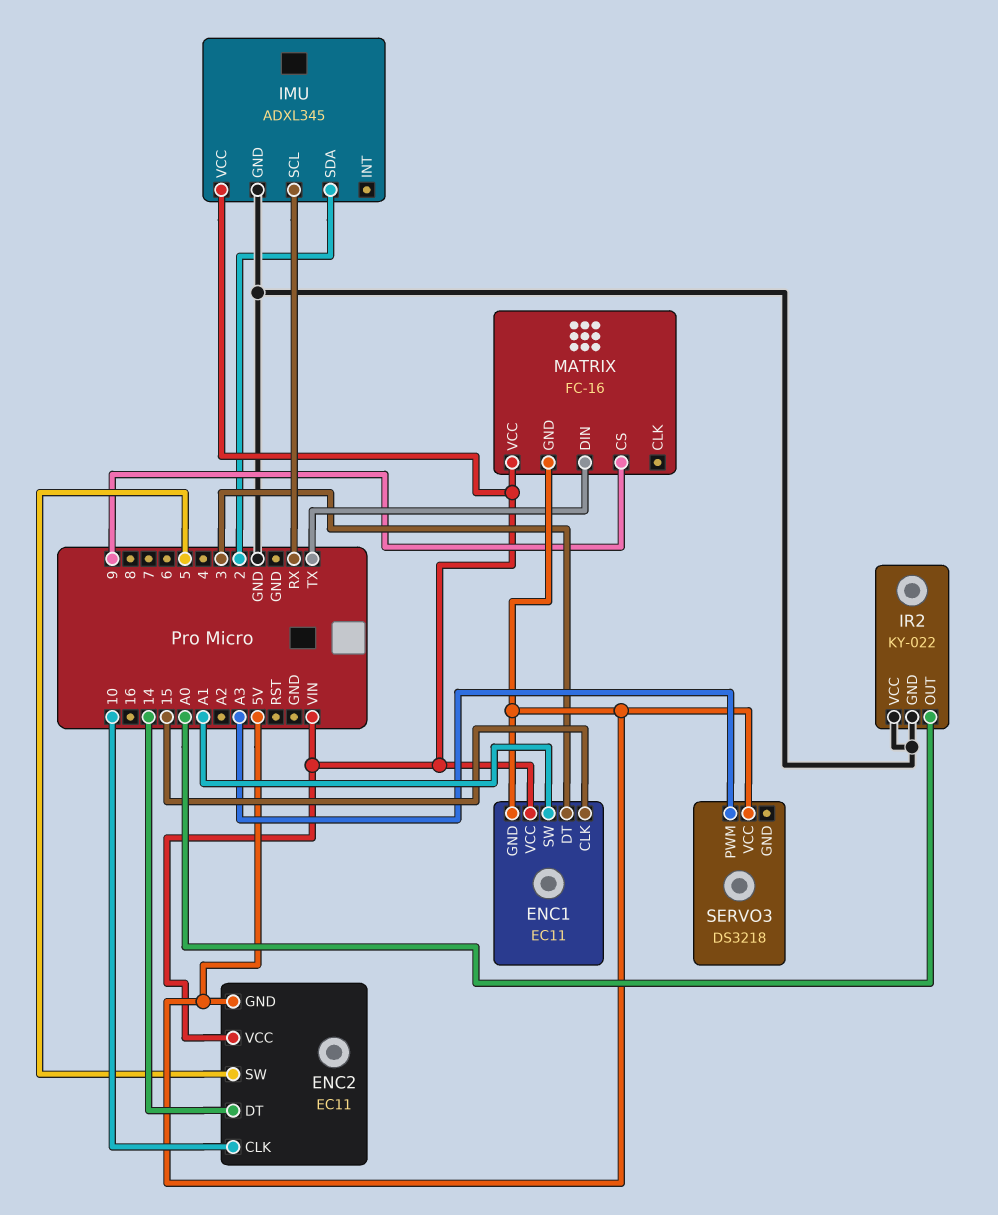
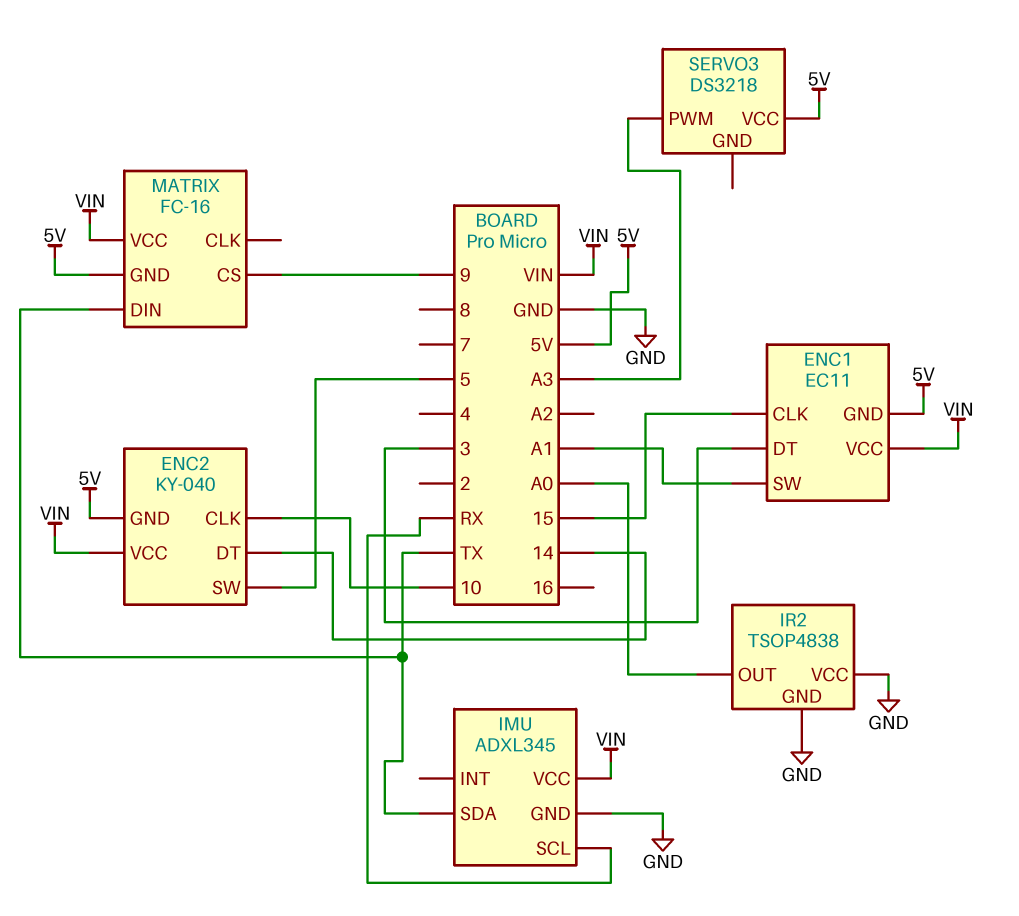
ENC2: EC11 -> KY-040
IMU pin SDA: 2 -> TX
IR2: KY-022 -> TSOP4838

